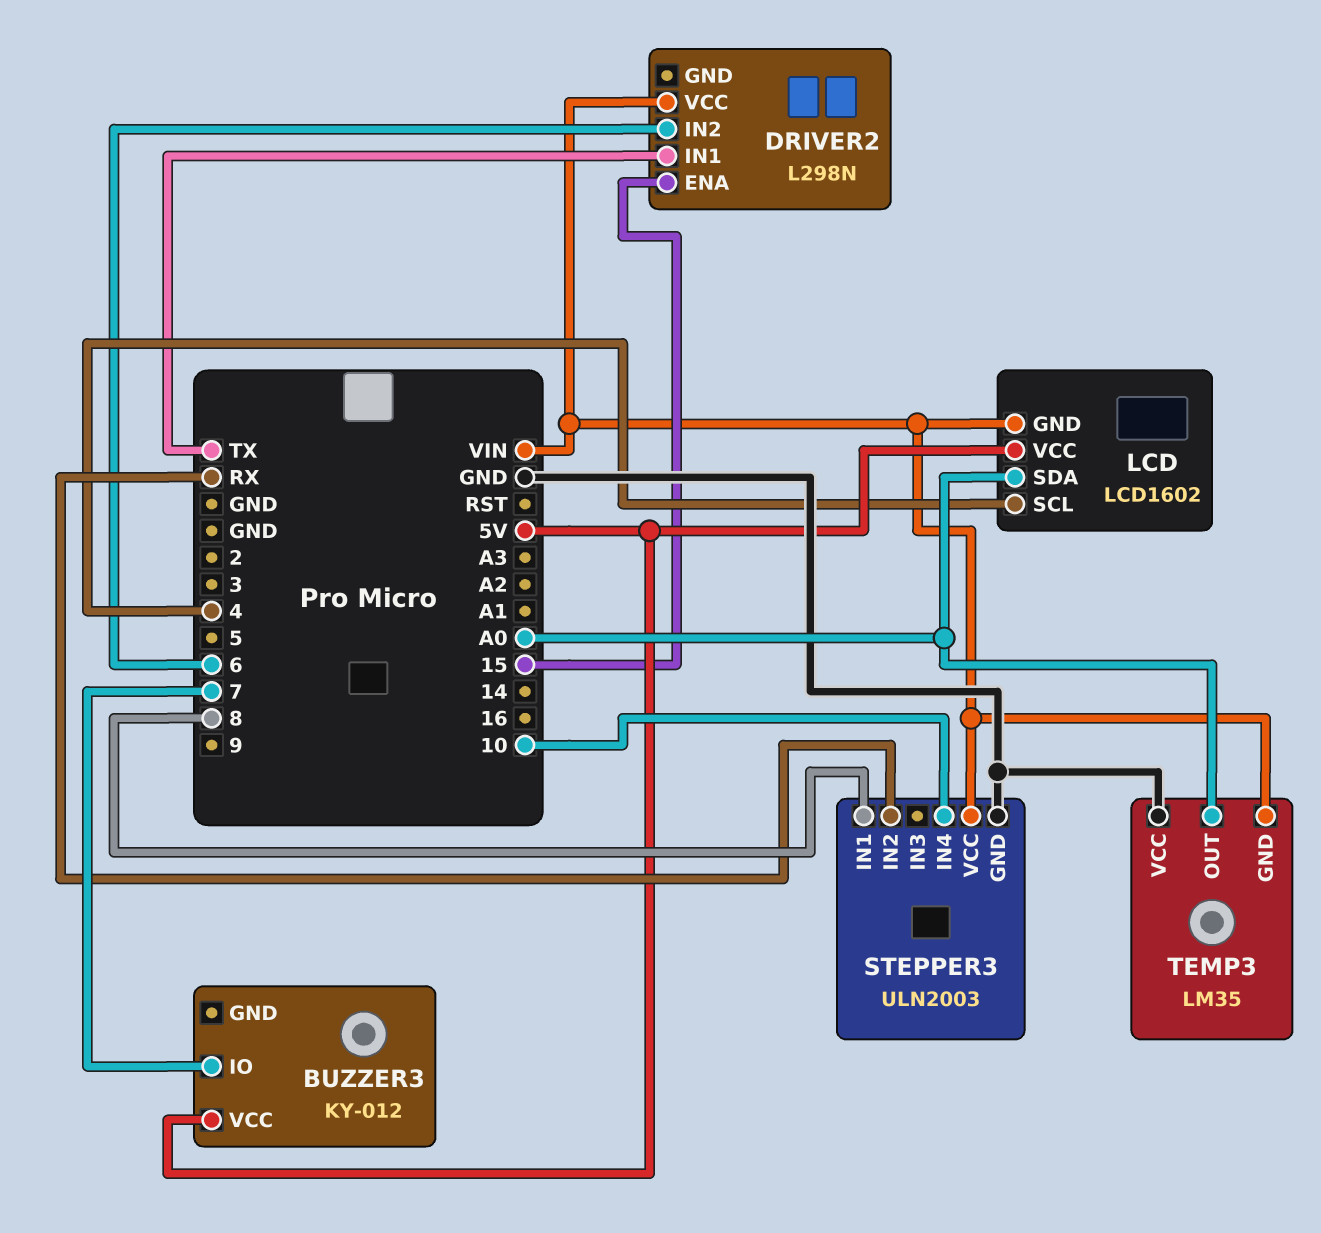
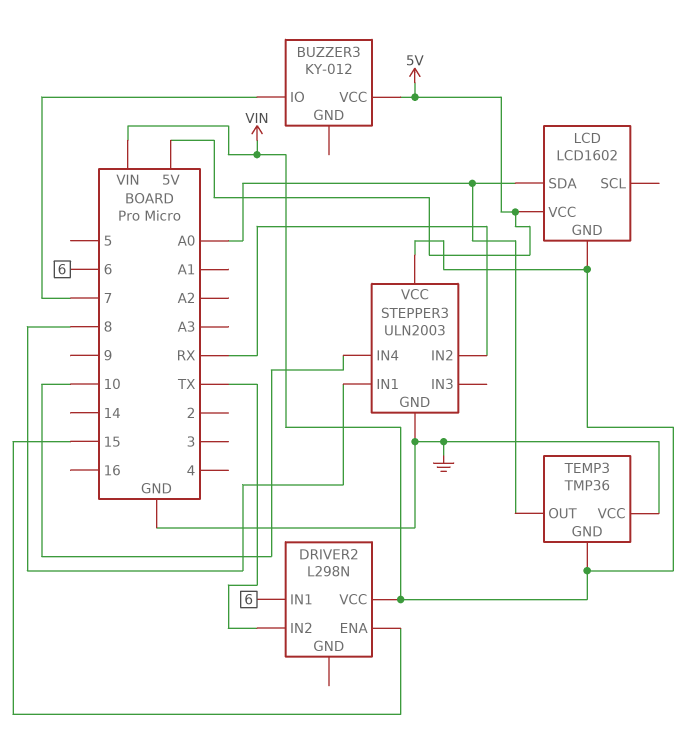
DRIVER2 pin IN1: TX -> 6
DRIVER2 pin IN2: 6 -> TX
LCD pin SCL: 4 -> none
TEMP3: LM35 -> TMP36

